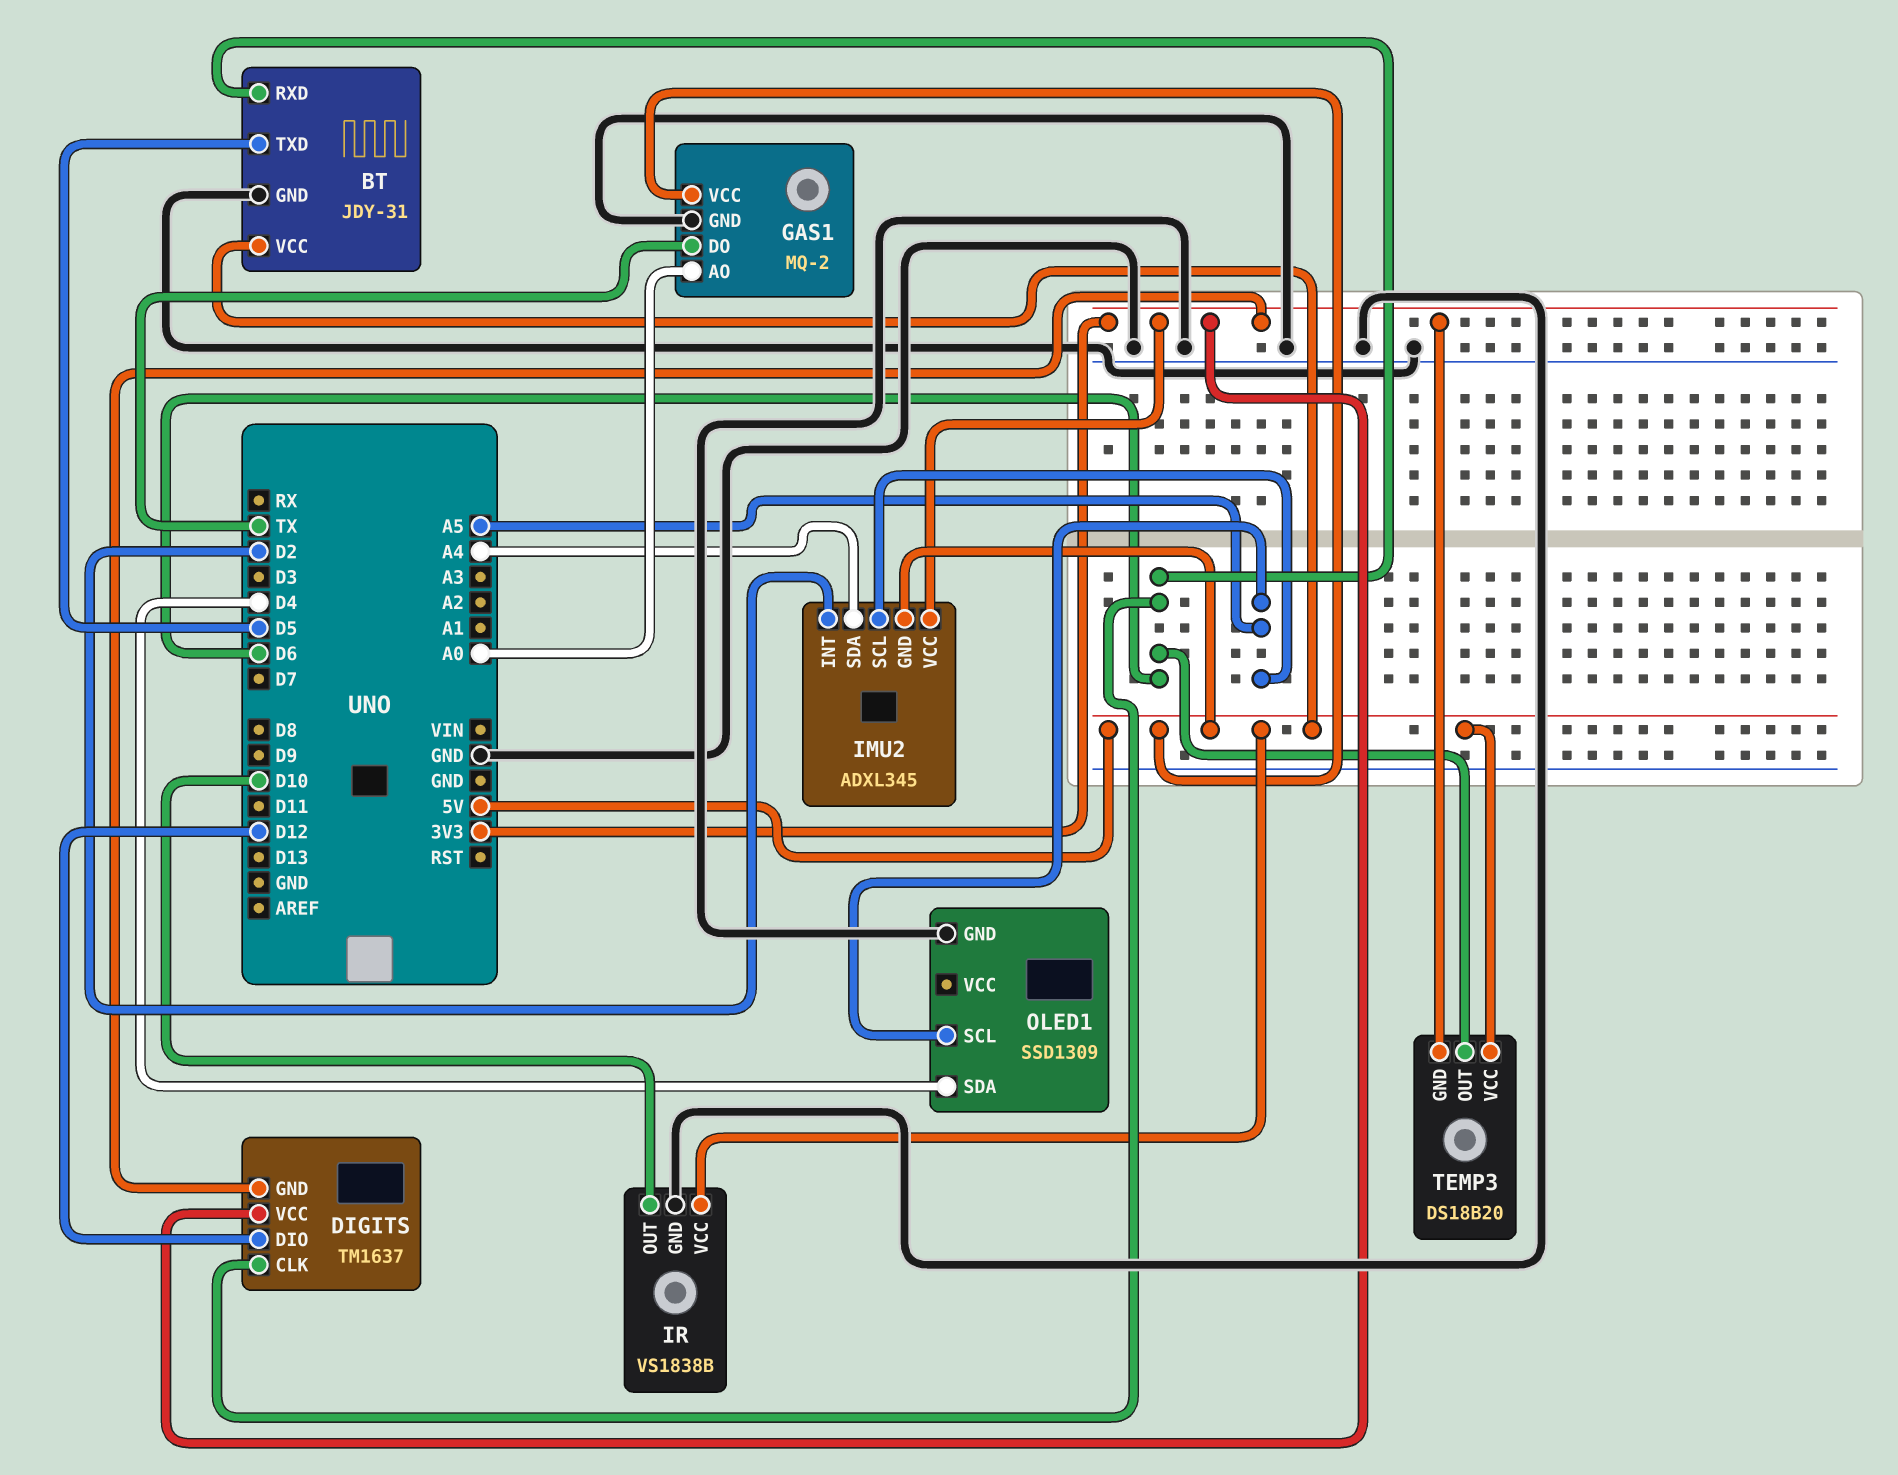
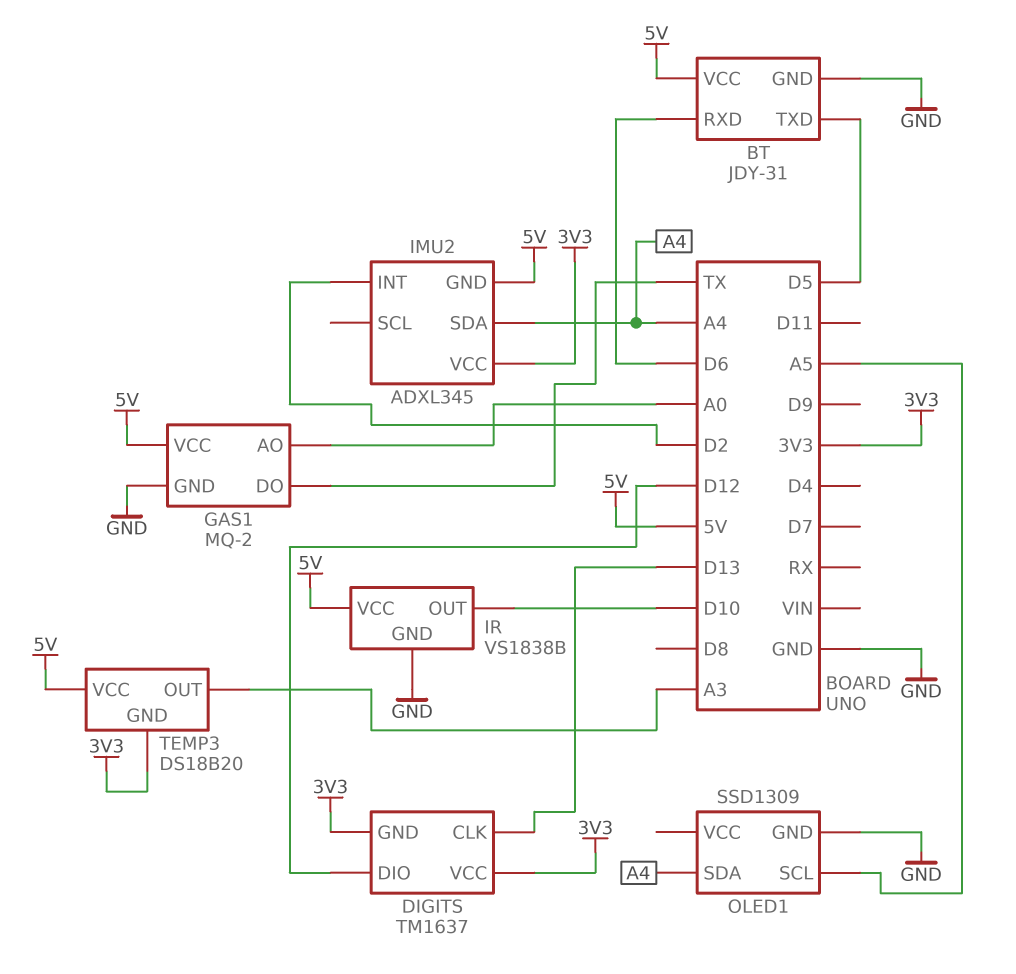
DIGITS pin CLK: D6 -> D13
IMU2 pin SCL: A5 -> none
OLED1 pin SDA: D4 -> A4
TEMP3 pin OUT: D6 -> A3

